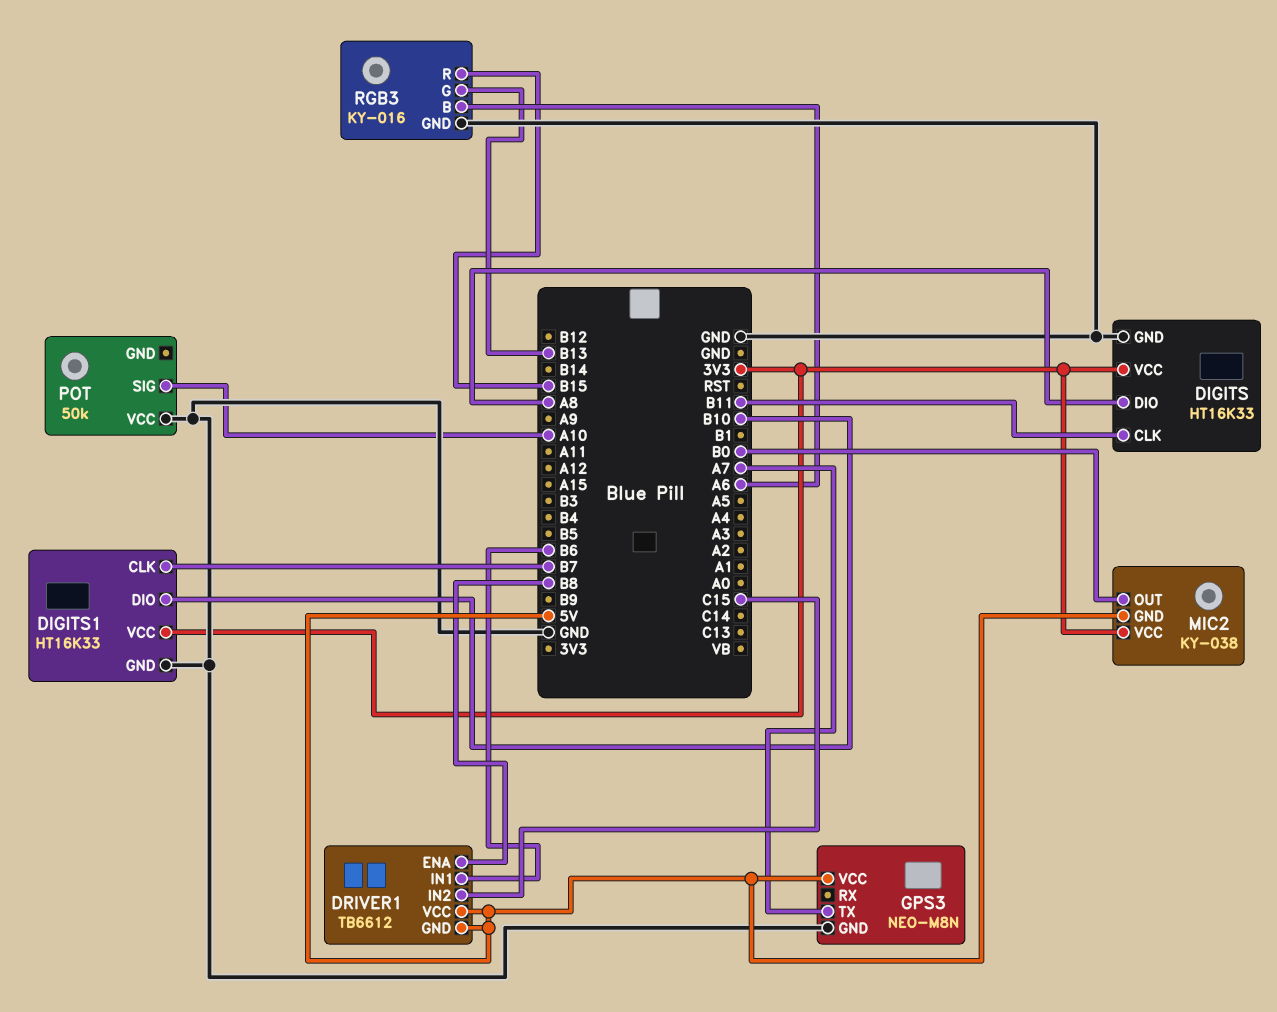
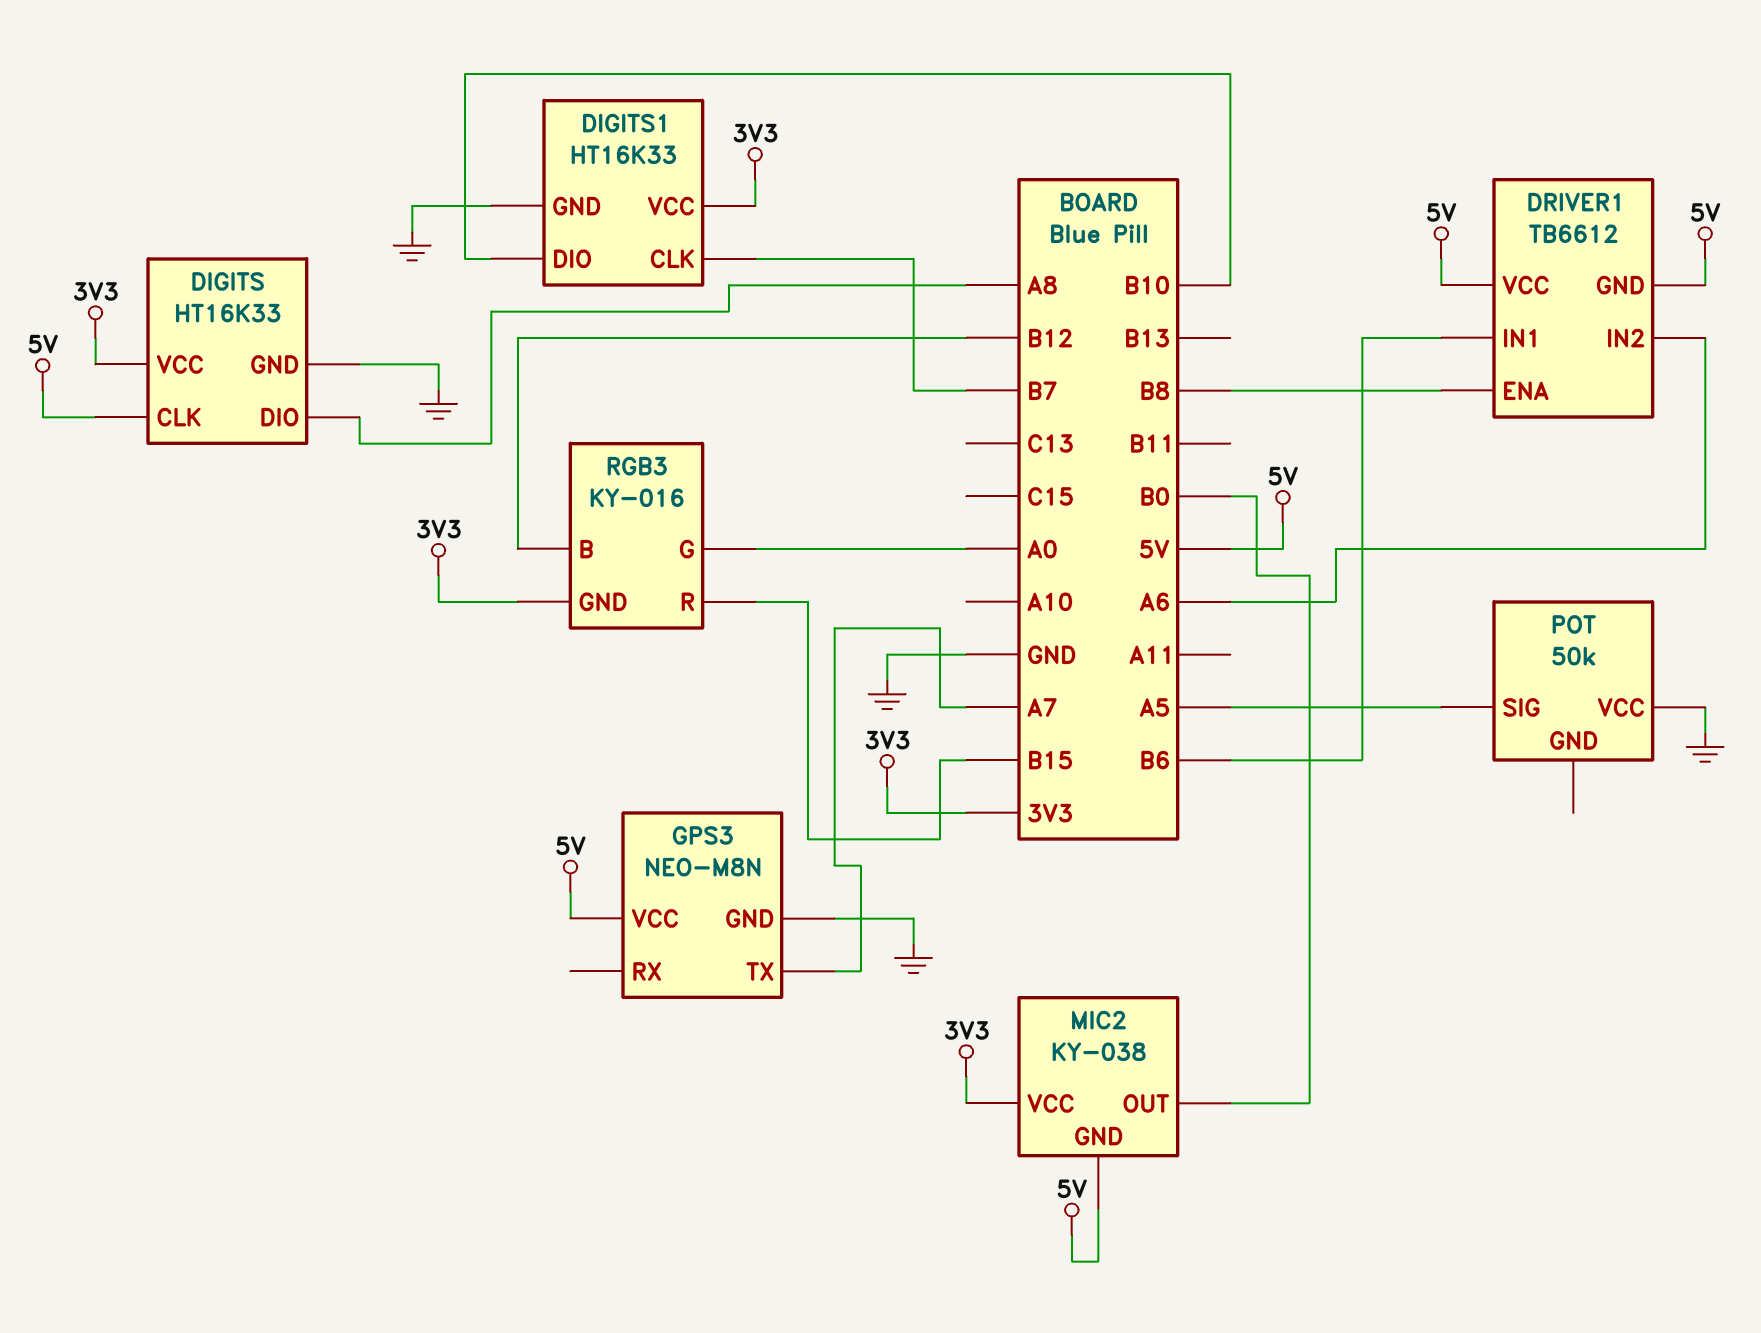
DIGITS pin CLK: B11 -> 5V
DRIVER1 pin IN2: C15 -> A6
POT pin SIG: A10 -> A5
RGB3 pin B: A6 -> B12
RGB3 pin G: B13 -> A0
RGB3 pin GND: GND -> 3V3

